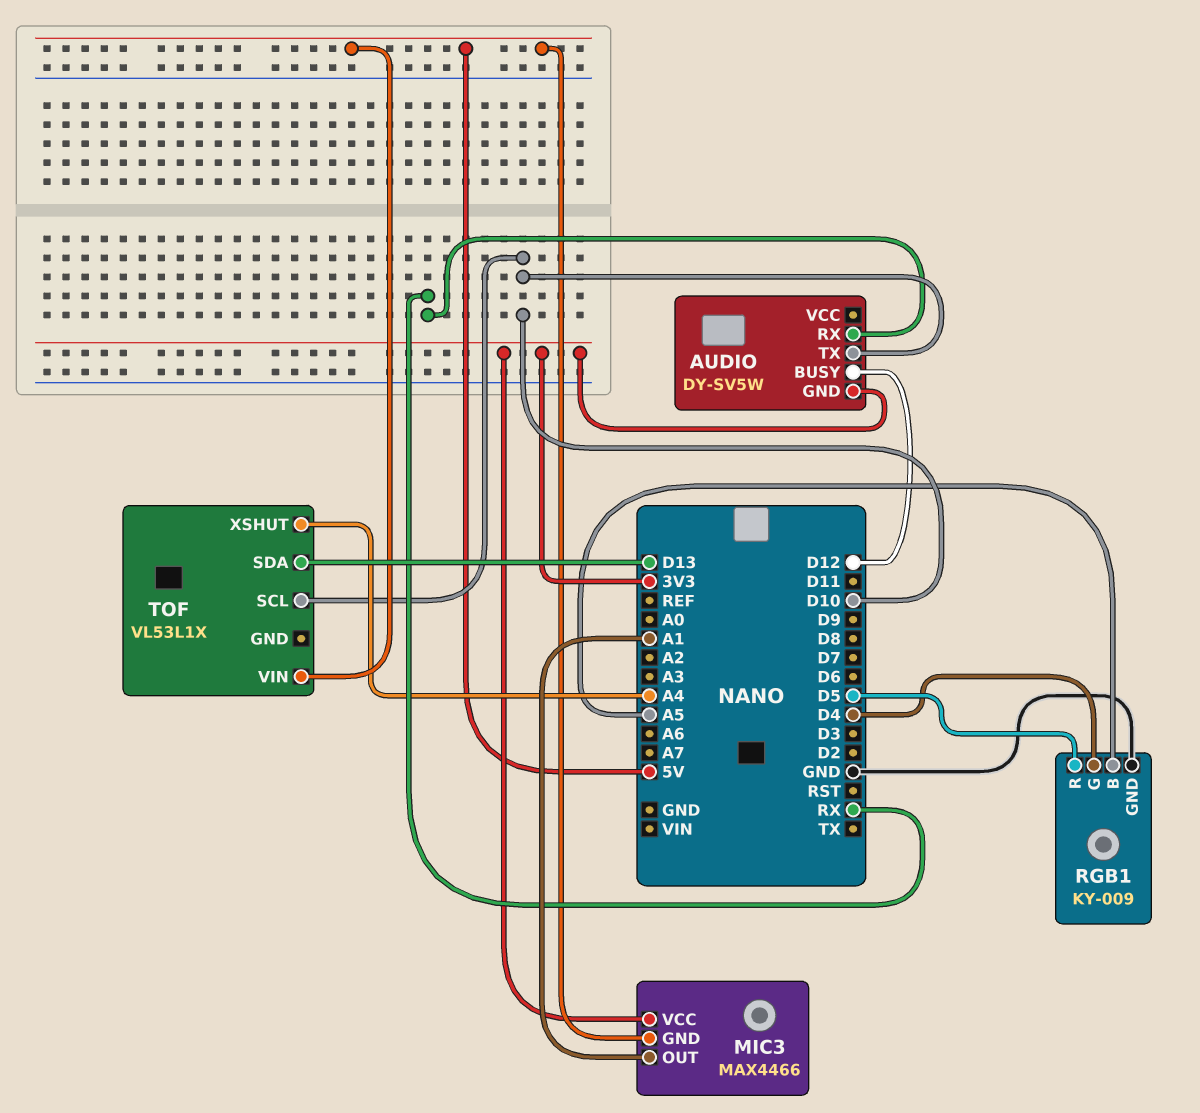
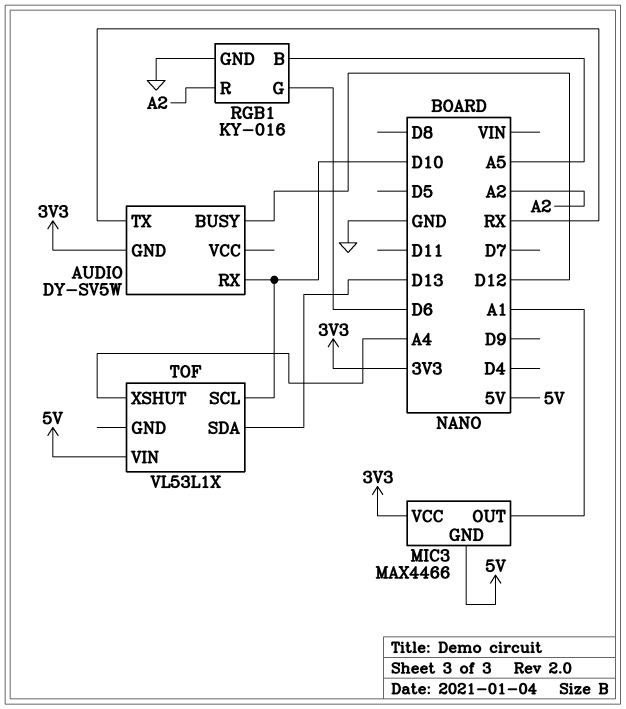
AUDIO pin RX: RX -> D10
AUDIO pin TX: D10 -> RX
RGB1: KY-009 -> KY-016
RGB1 pin G: D4 -> D6
RGB1 pin R: D5 -> A2

